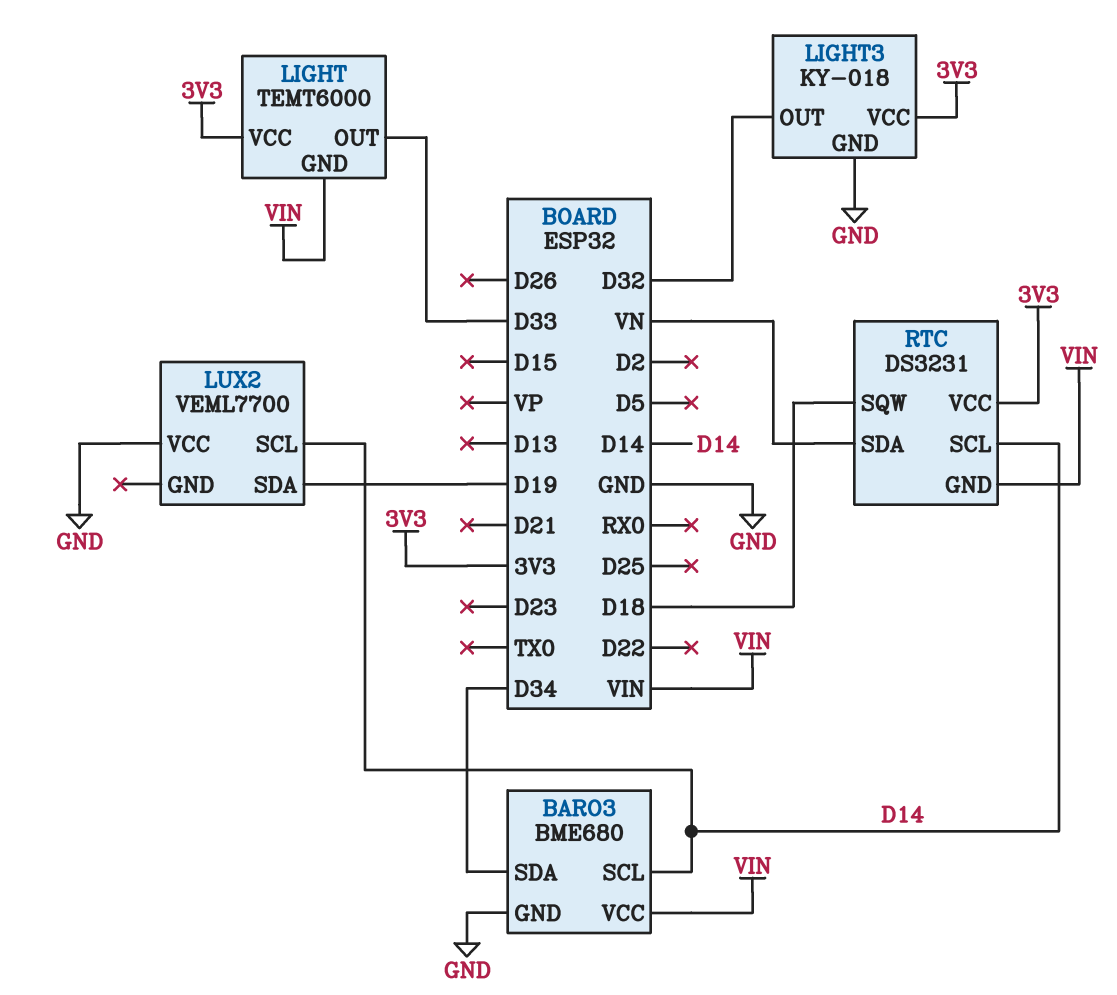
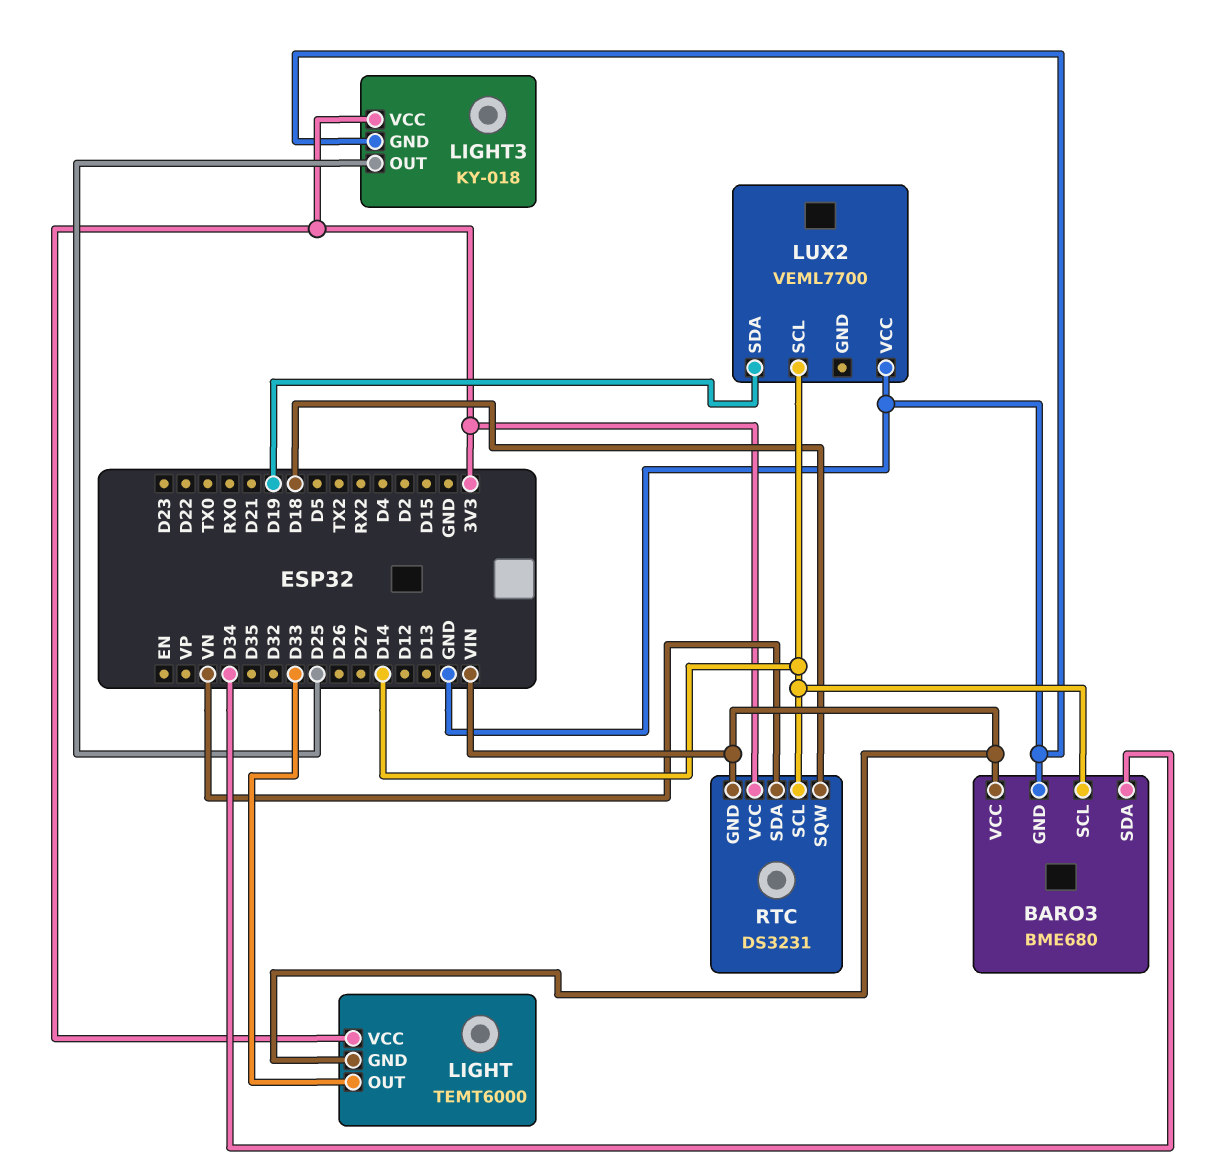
LIGHT3 pin OUT: D32 -> D25

